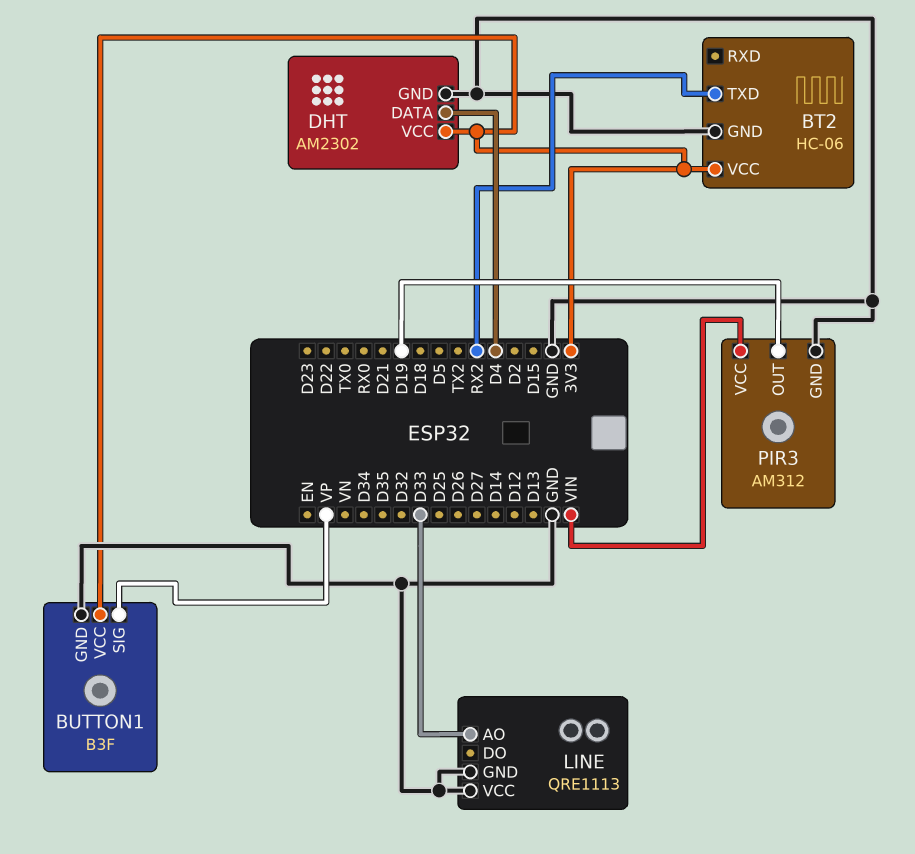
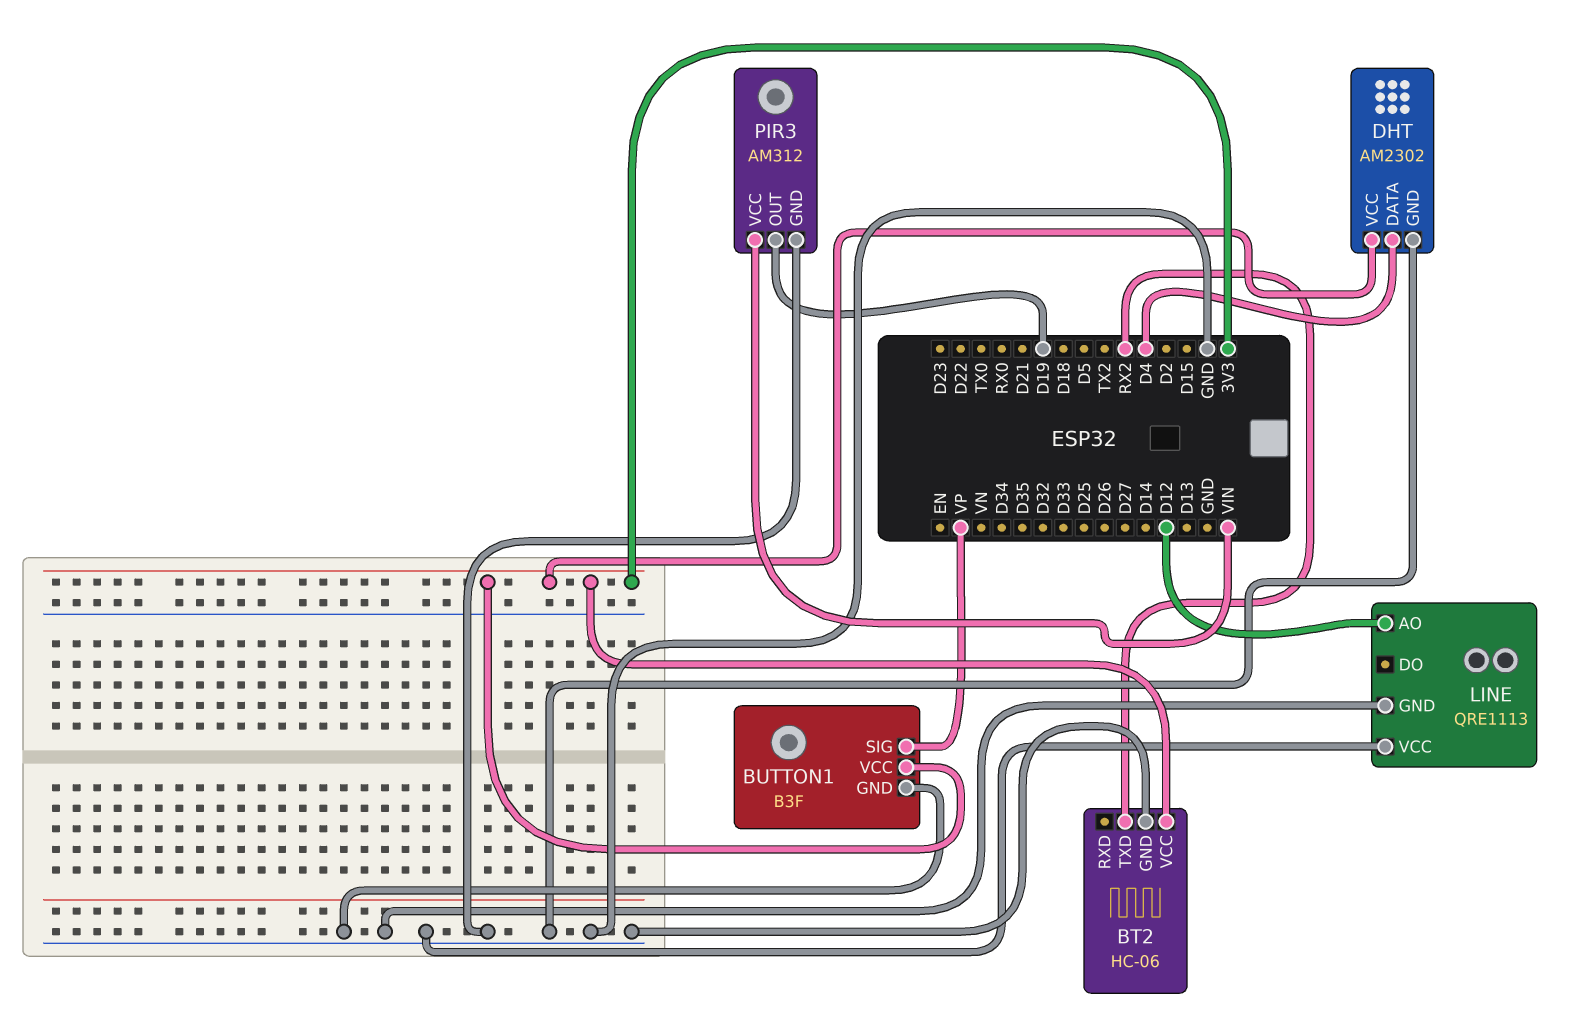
LINE pin AO: D33 -> D12

